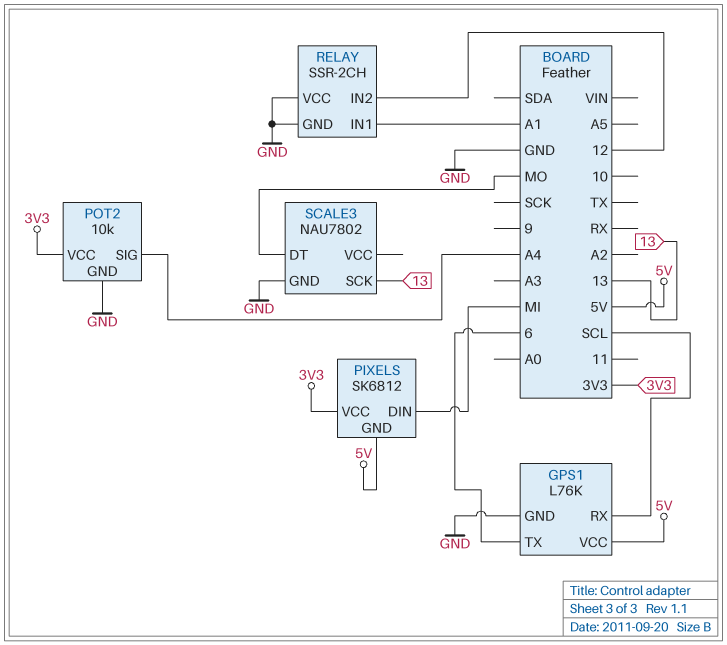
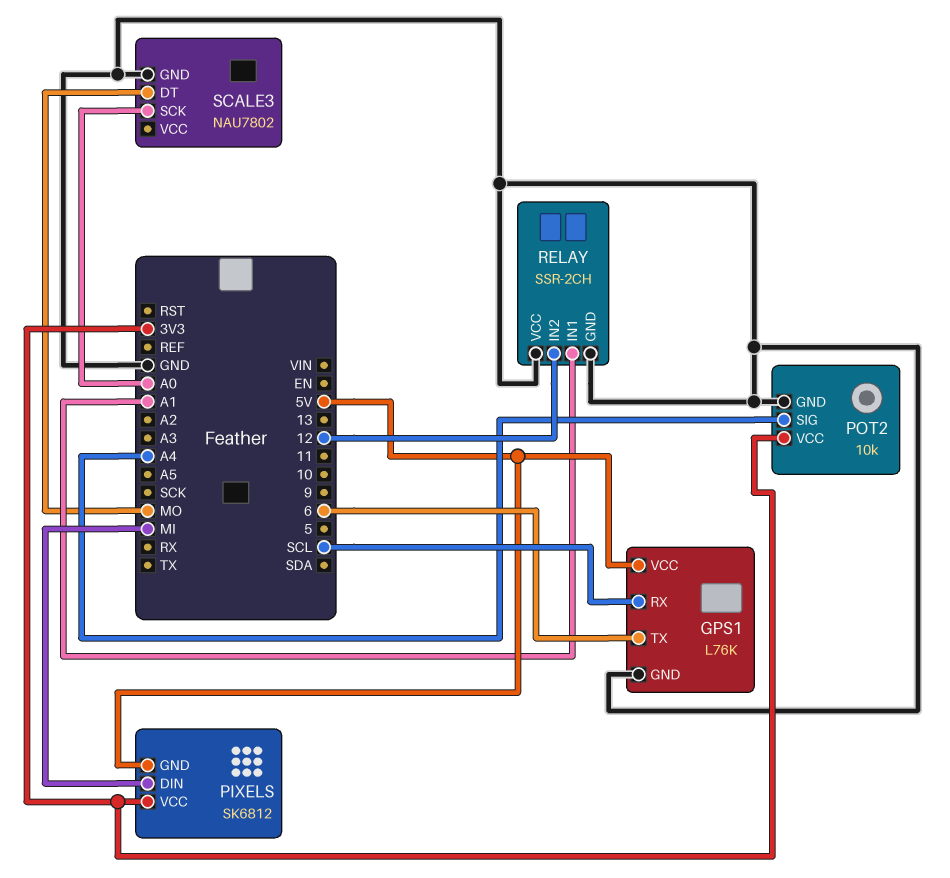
SCALE3 pin SCK: 13 -> A0

